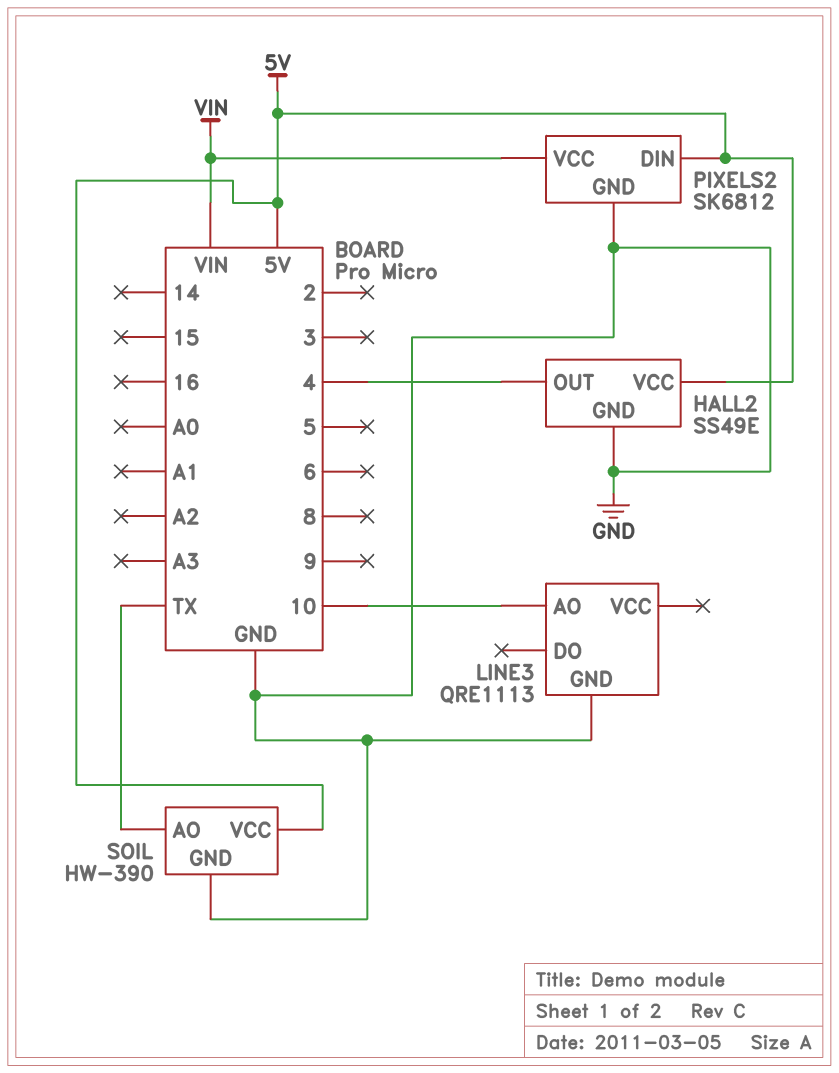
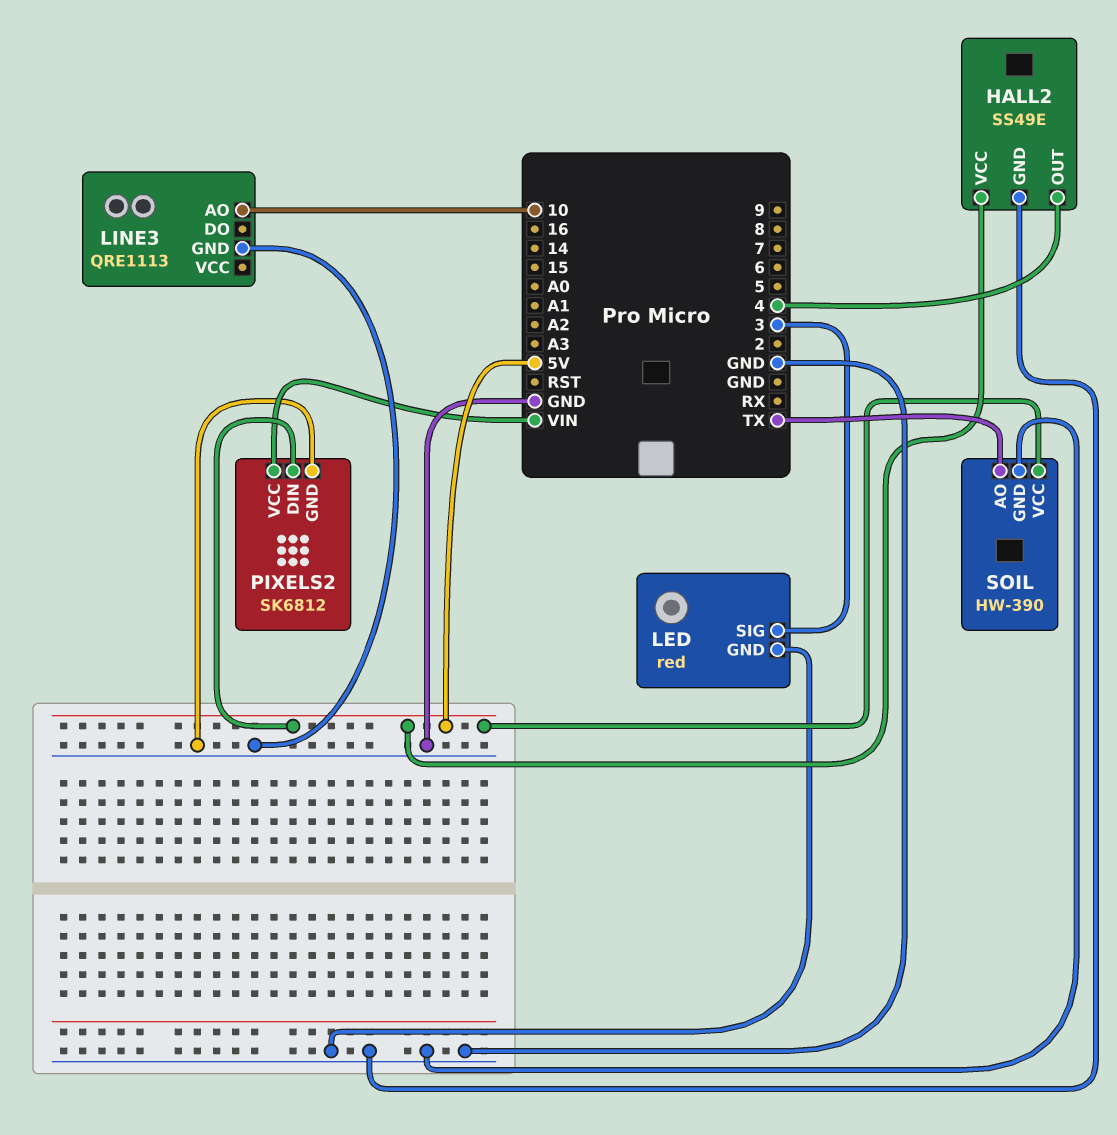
LED: none -> red
LED pin GND: none -> GND
LED pin SIG: none -> 3

